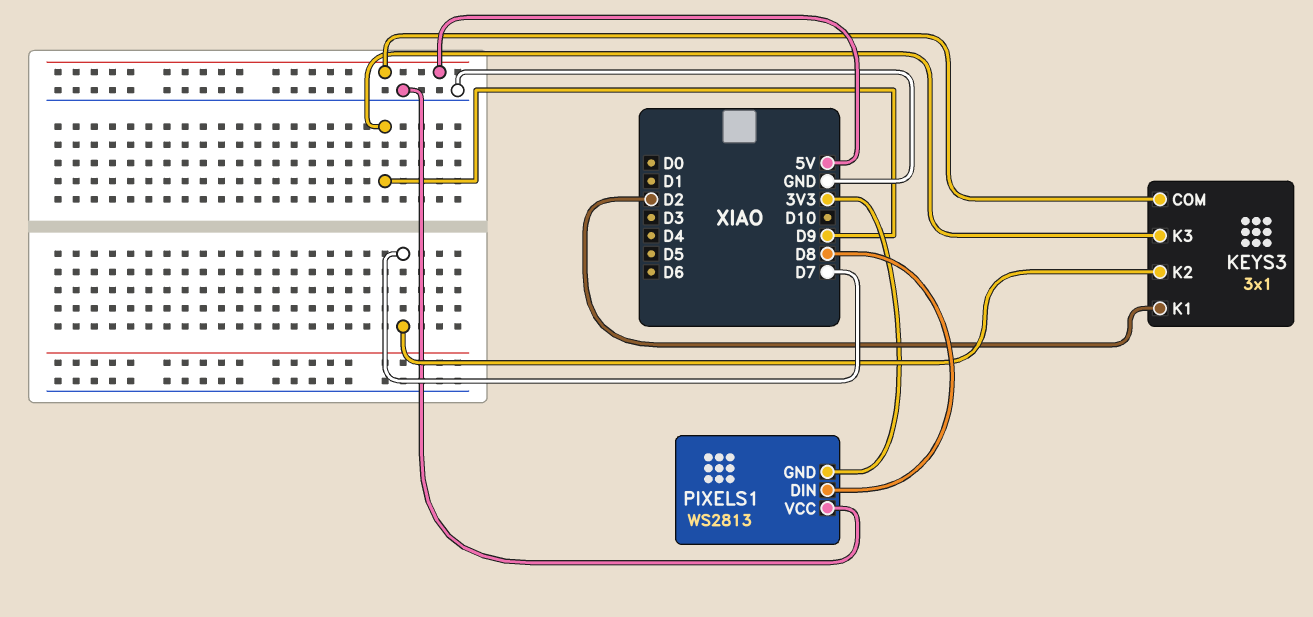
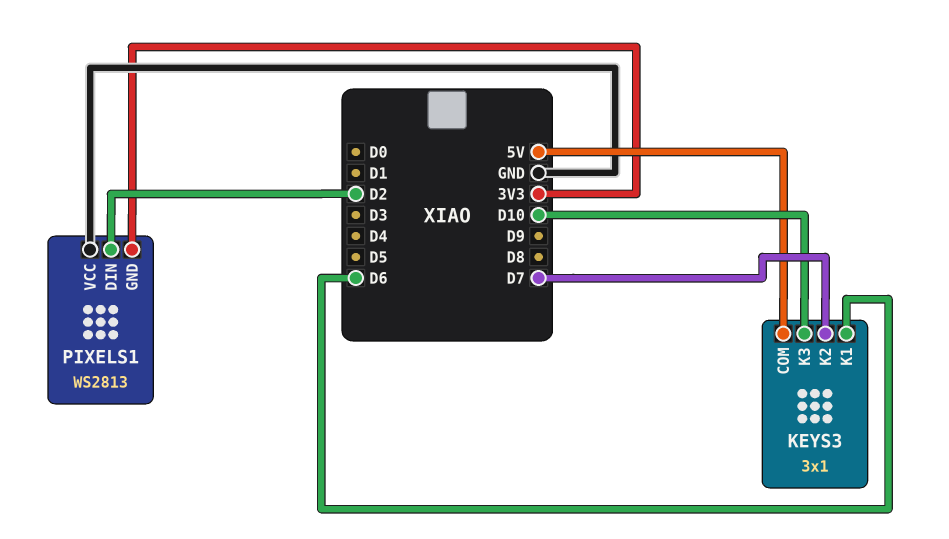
KEYS3 pin K1: D2 -> D6
KEYS3 pin K3: D9 -> D10
PIXELS1 pin DIN: D8 -> D2

